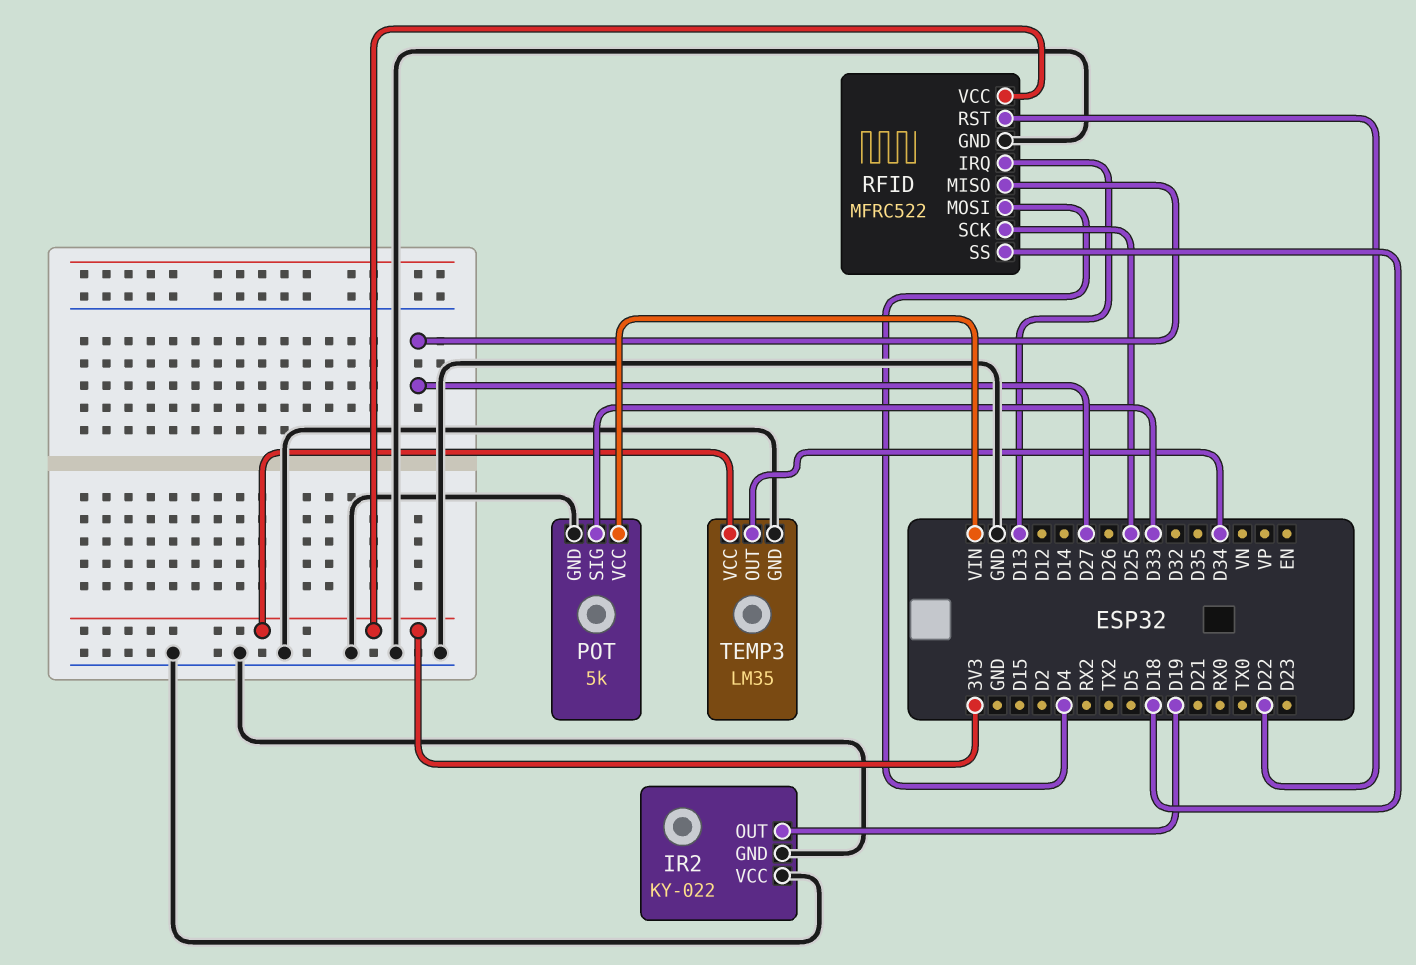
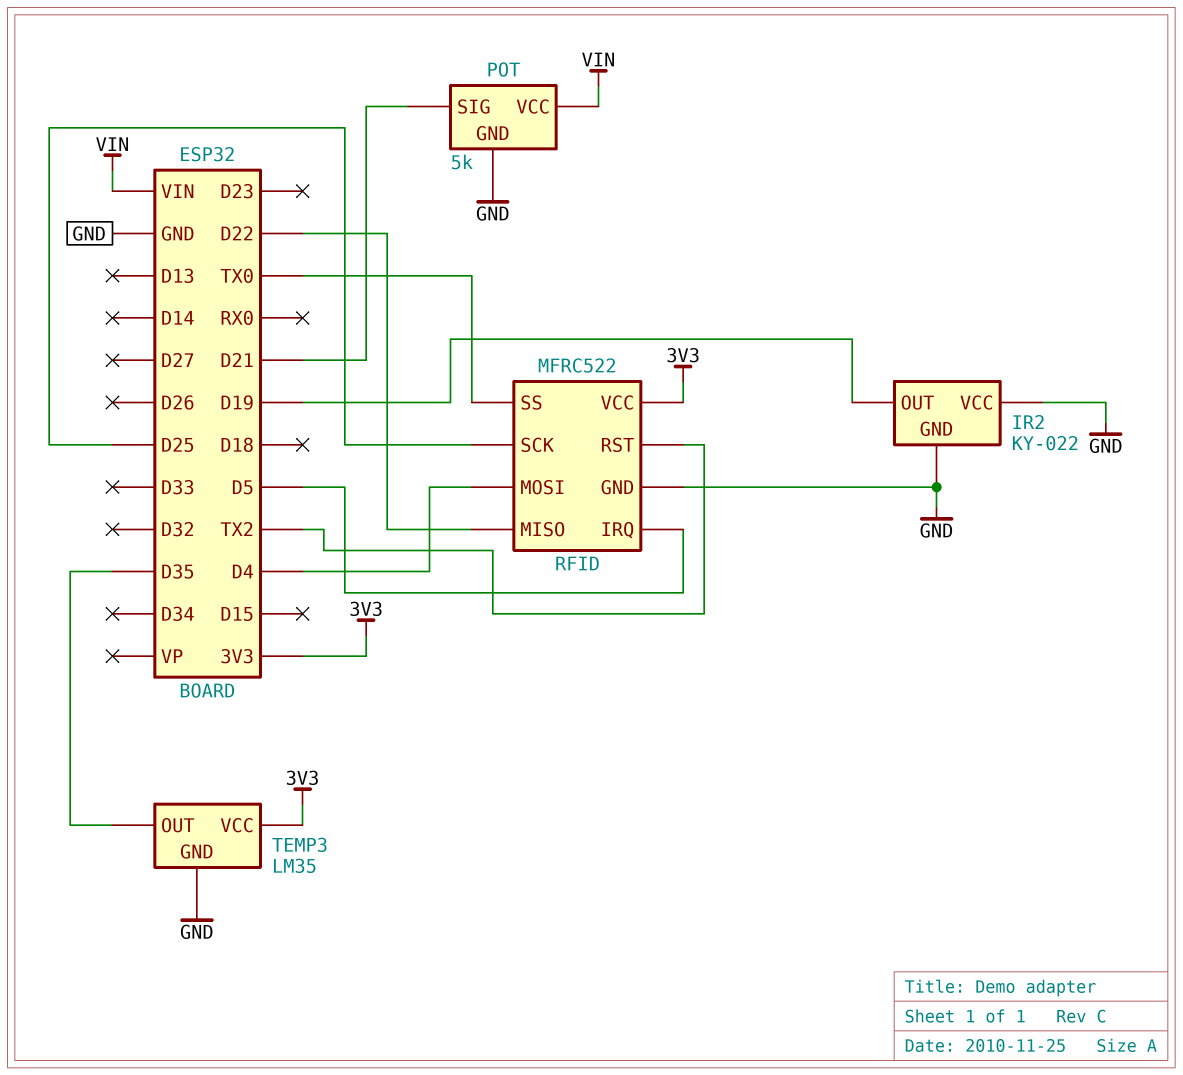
POT pin SIG: D33 -> D21
RFID pin IRQ: D13 -> D5
RFID pin MISO: D27 -> D22
RFID pin RST: D22 -> TX2
RFID pin SS: D18 -> TX0
TEMP3 pin OUT: D34 -> D35

